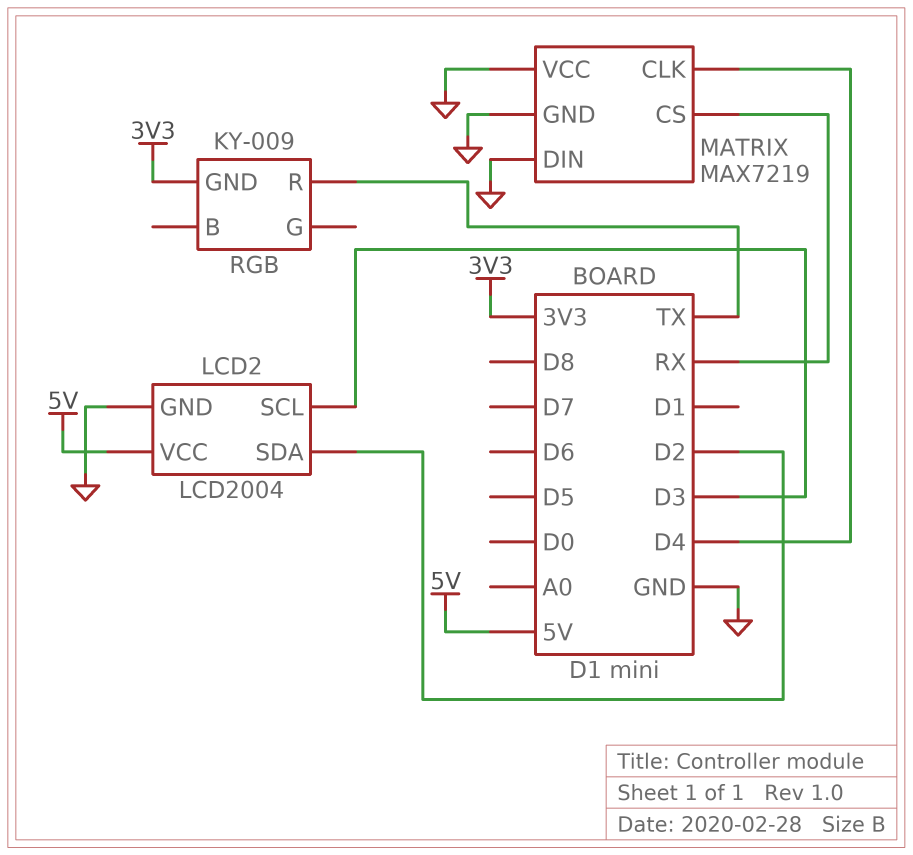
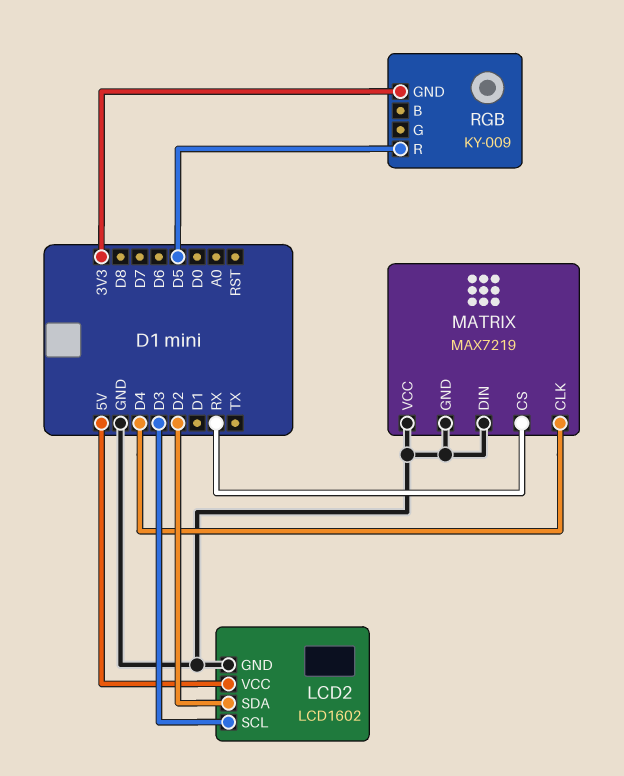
LCD2: LCD2004 -> LCD1602
RGB pin R: TX -> D5

